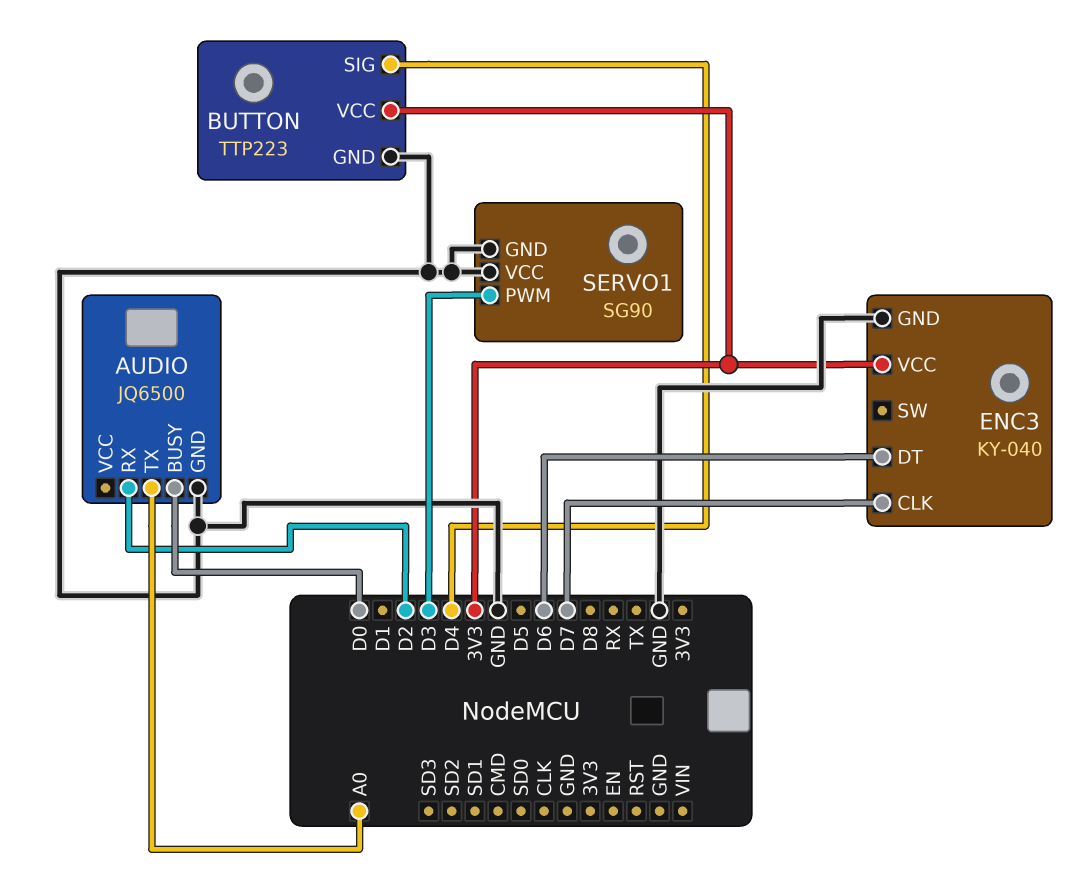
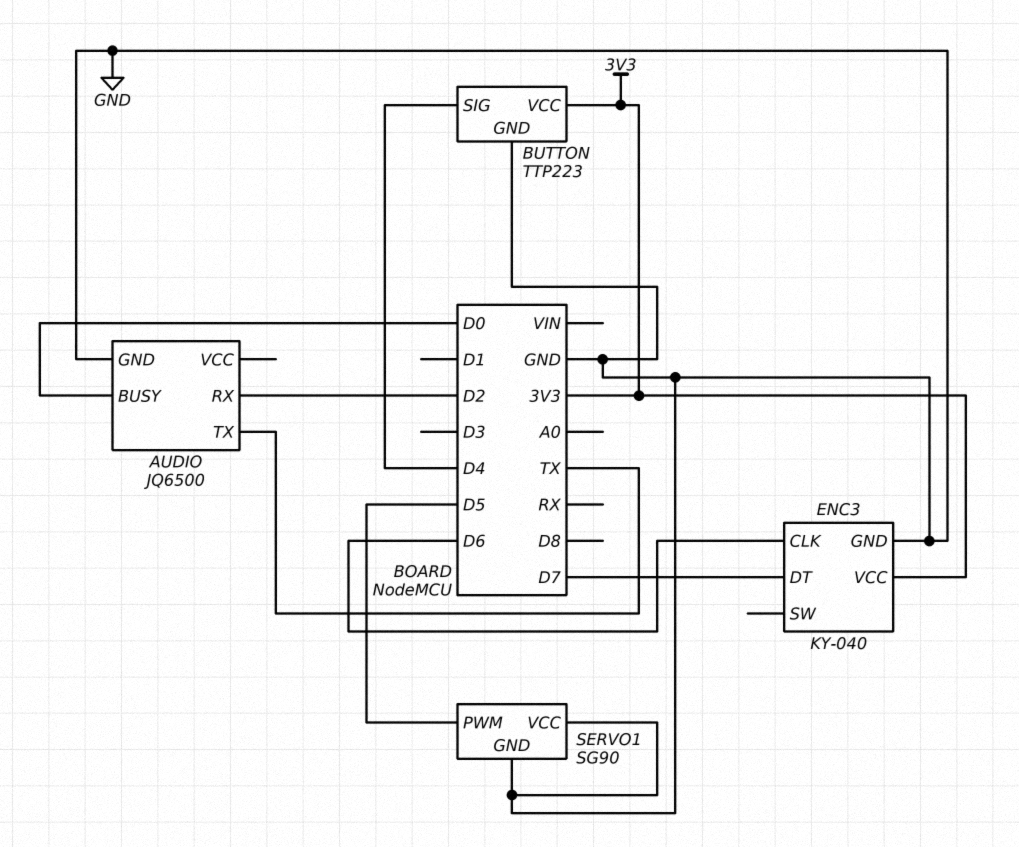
AUDIO pin TX: A0 -> TX
ENC3 pin CLK: D7 -> D6
ENC3 pin DT: D6 -> D7
SERVO1 pin PWM: D3 -> D5

